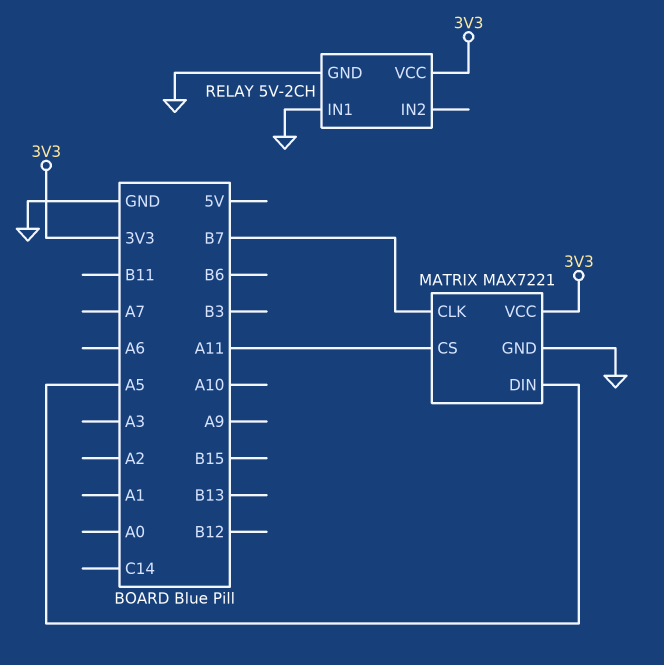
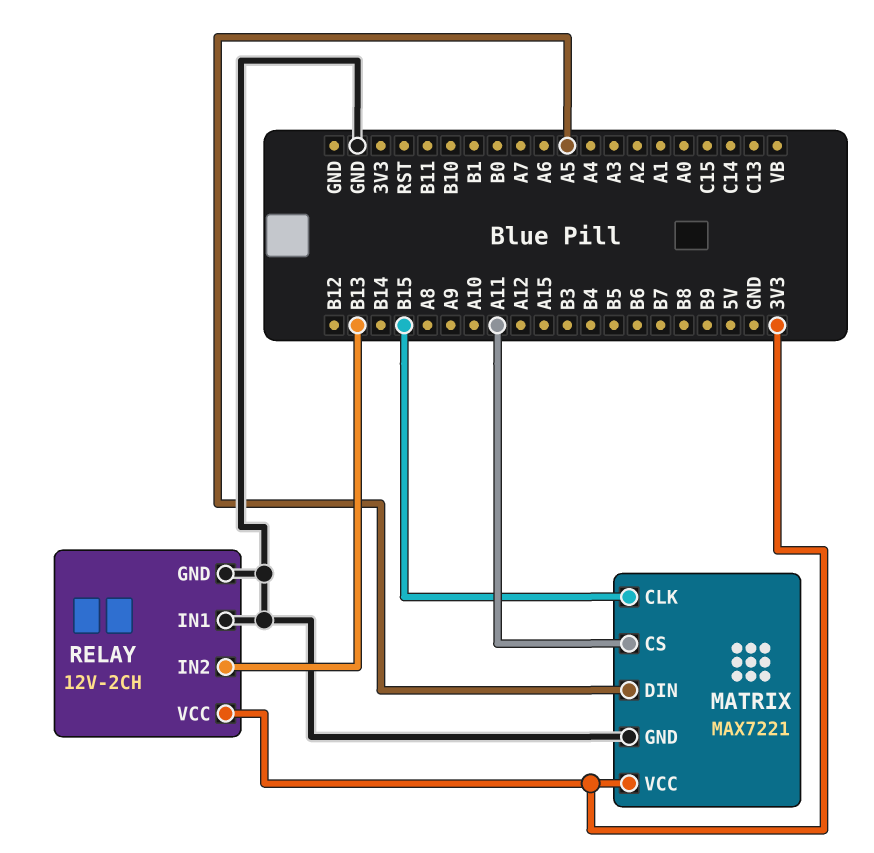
MATRIX pin CLK: B7 -> B15
RELAY: 5V-2CH -> 12V-2CH
RELAY pin IN2: none -> B13

